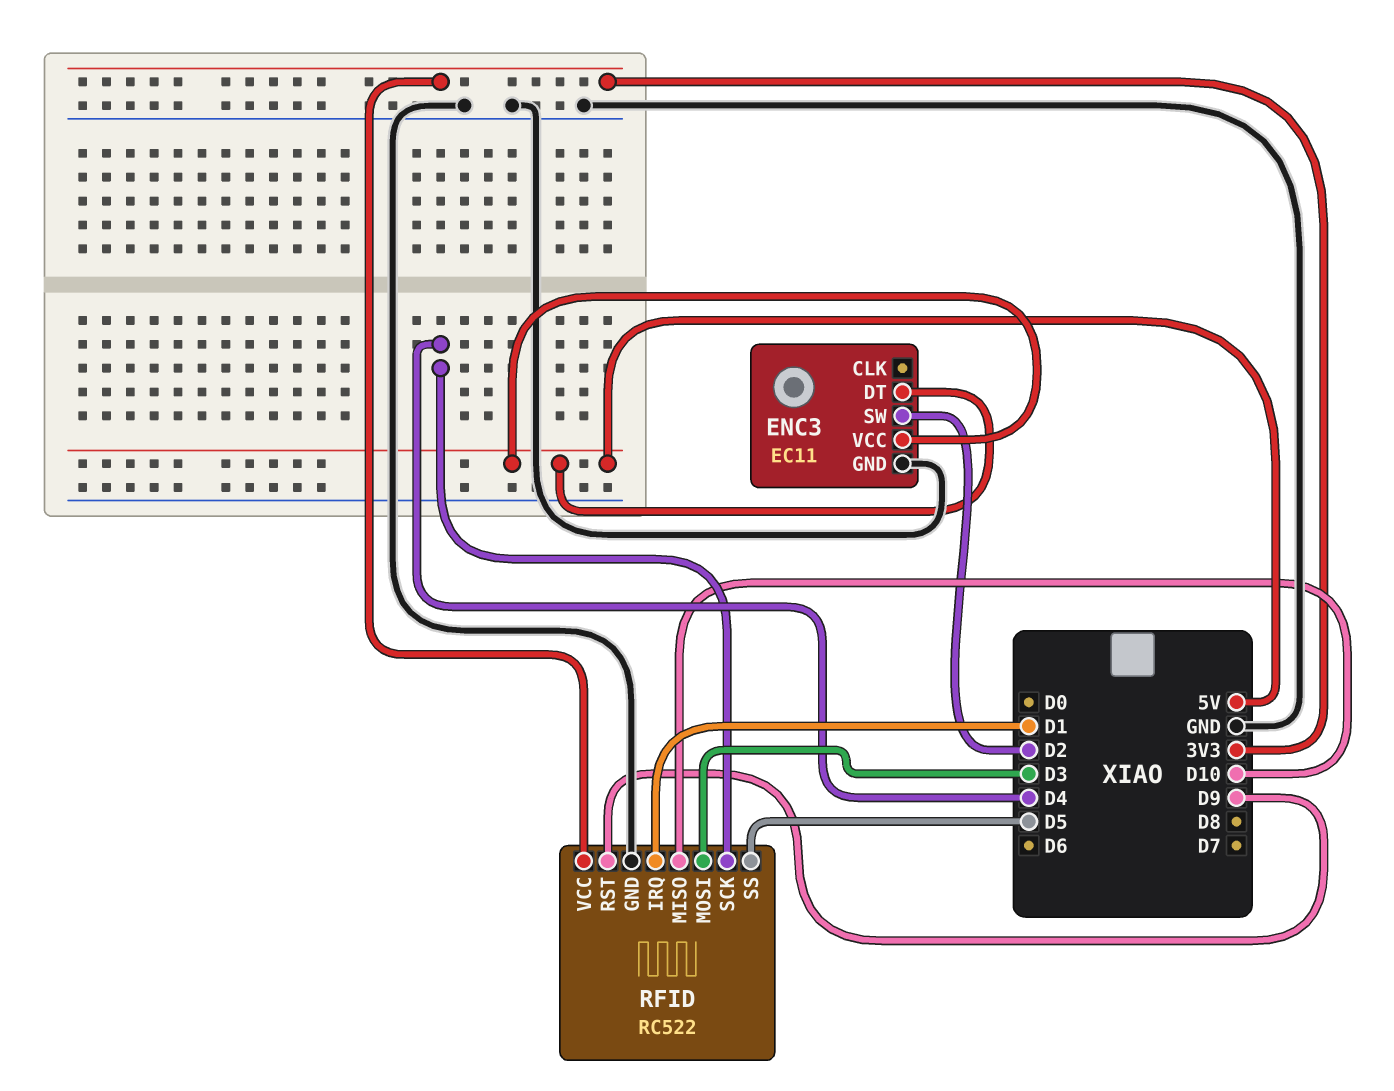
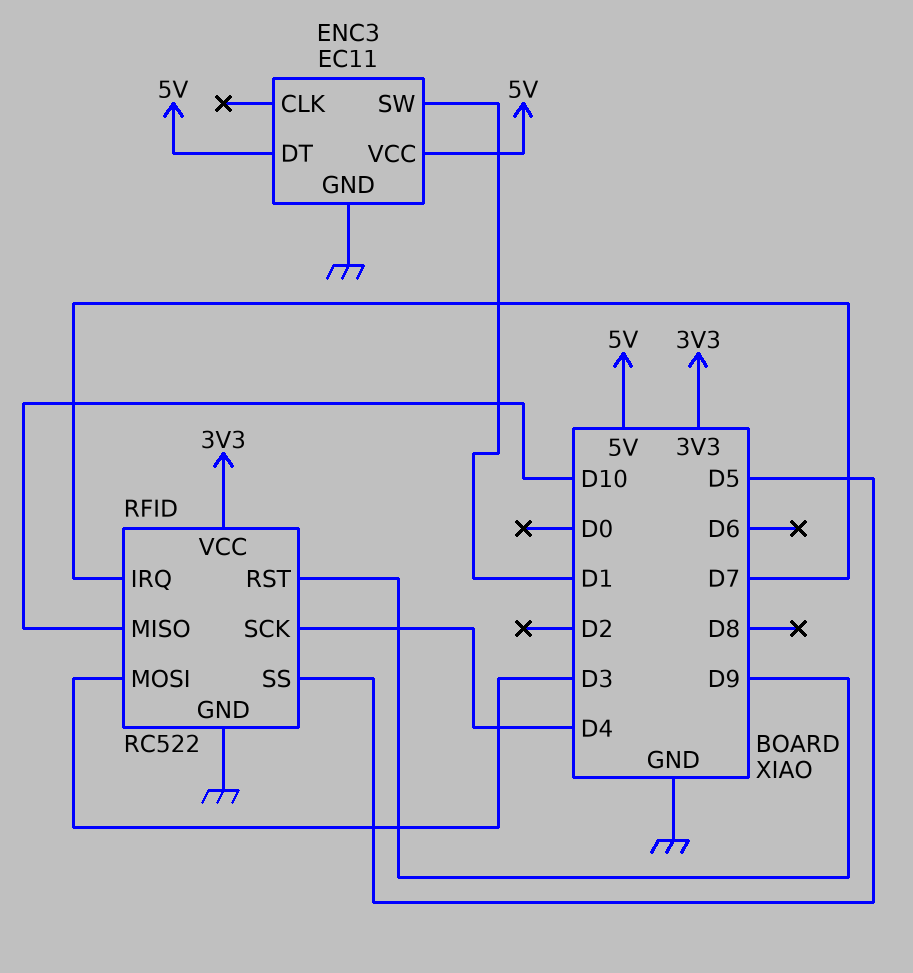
ENC3 pin SW: D2 -> D1
RFID pin IRQ: D1 -> D7

